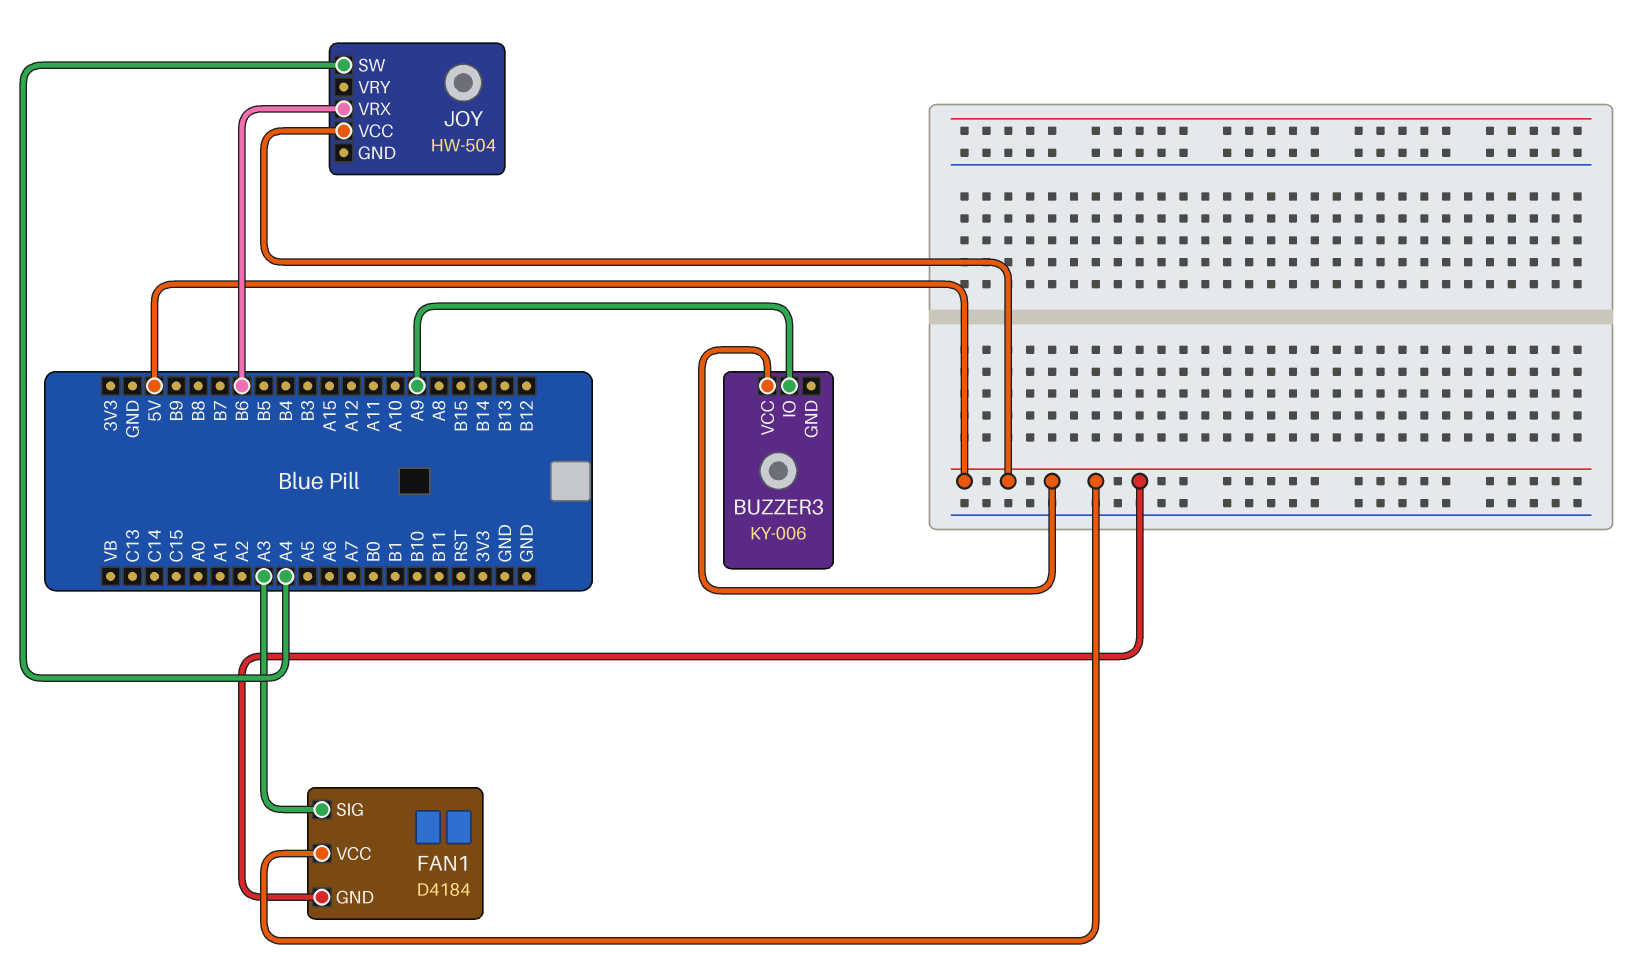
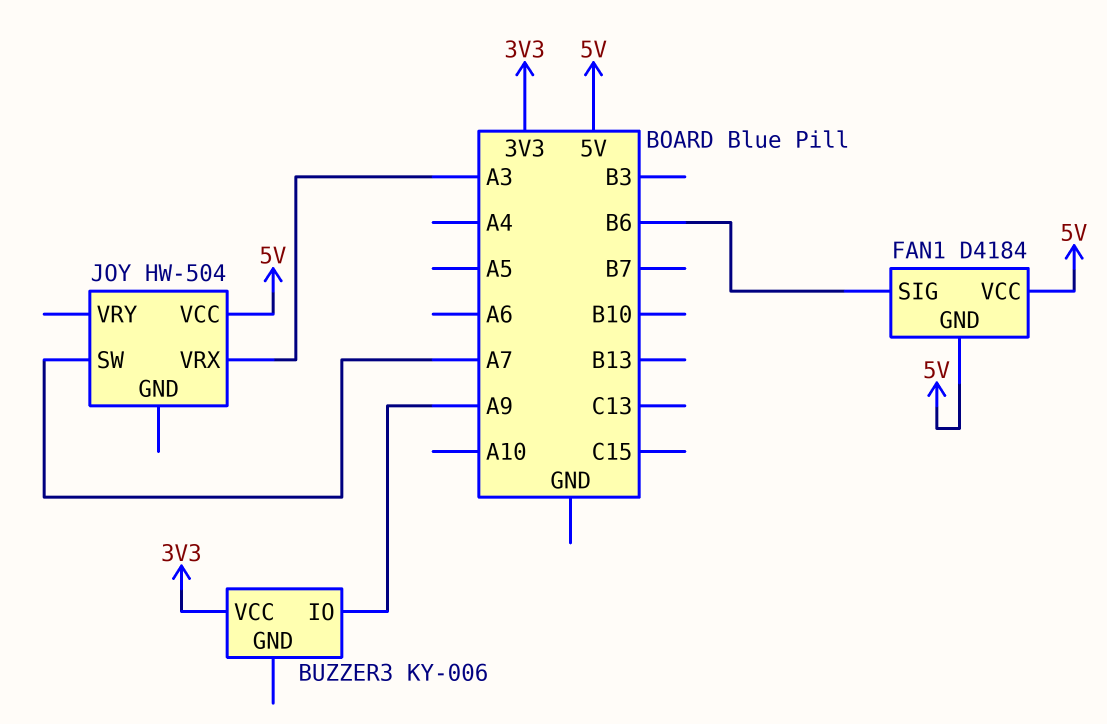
BUZZER3 pin VCC: 5V -> 3V3
FAN1 pin SIG: A3 -> B6
JOY pin SW: A4 -> A7
JOY pin VRX: B6 -> A3

